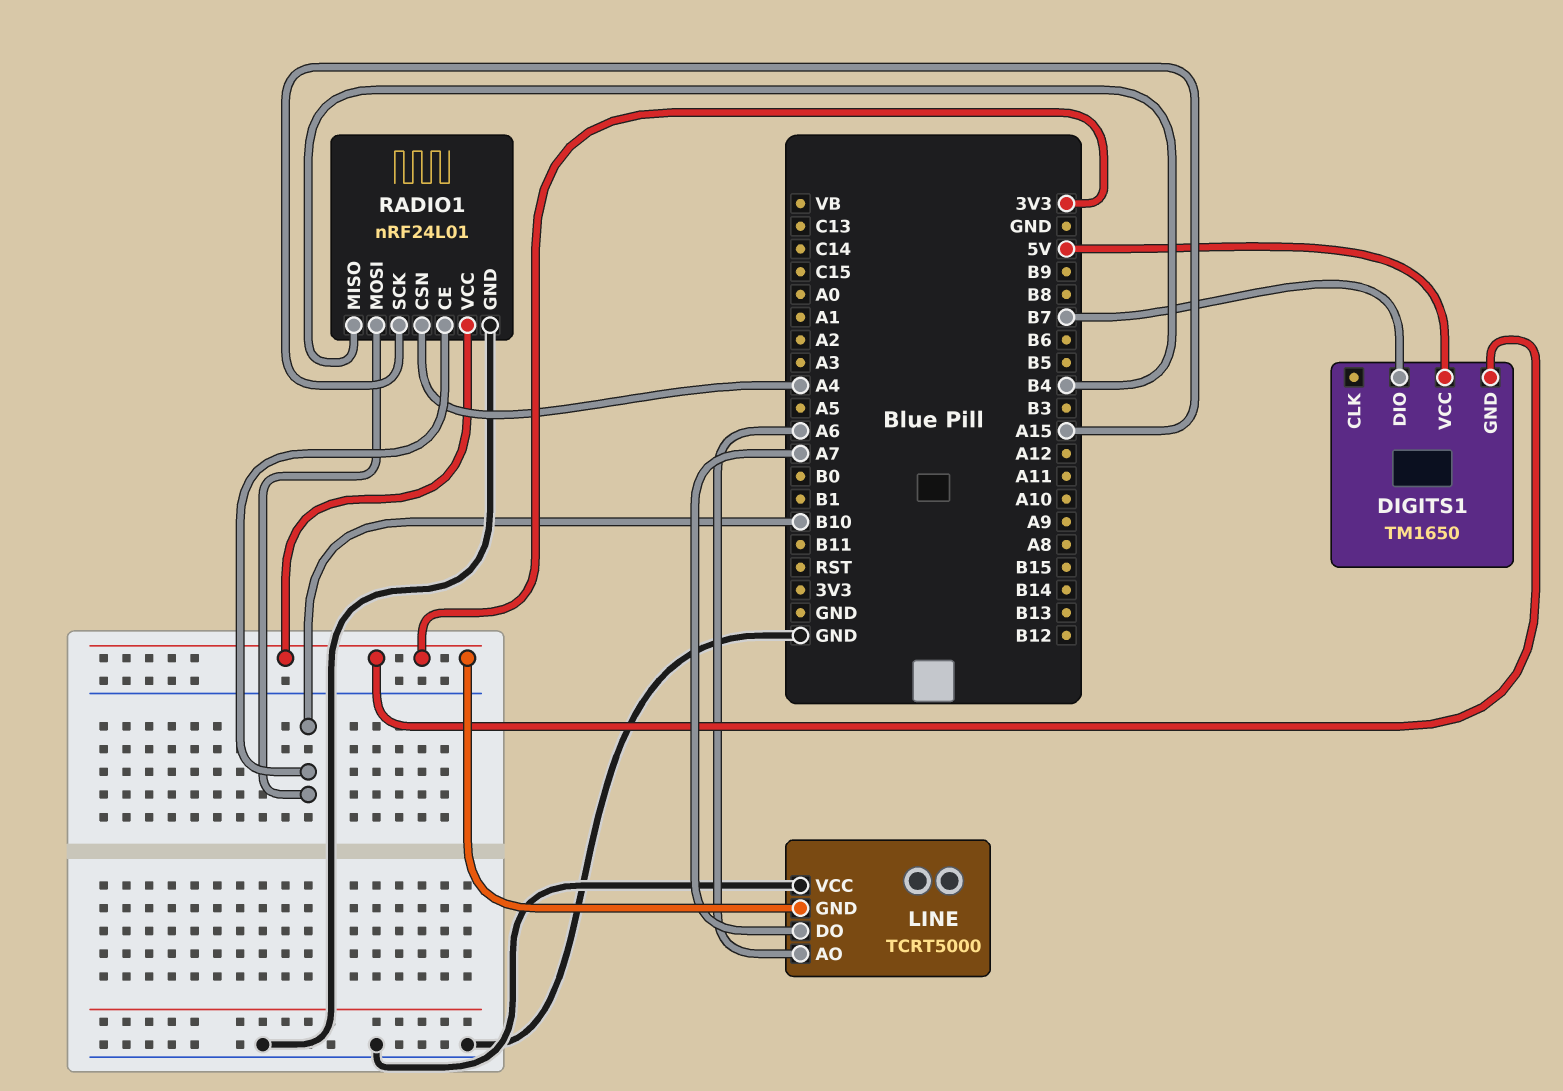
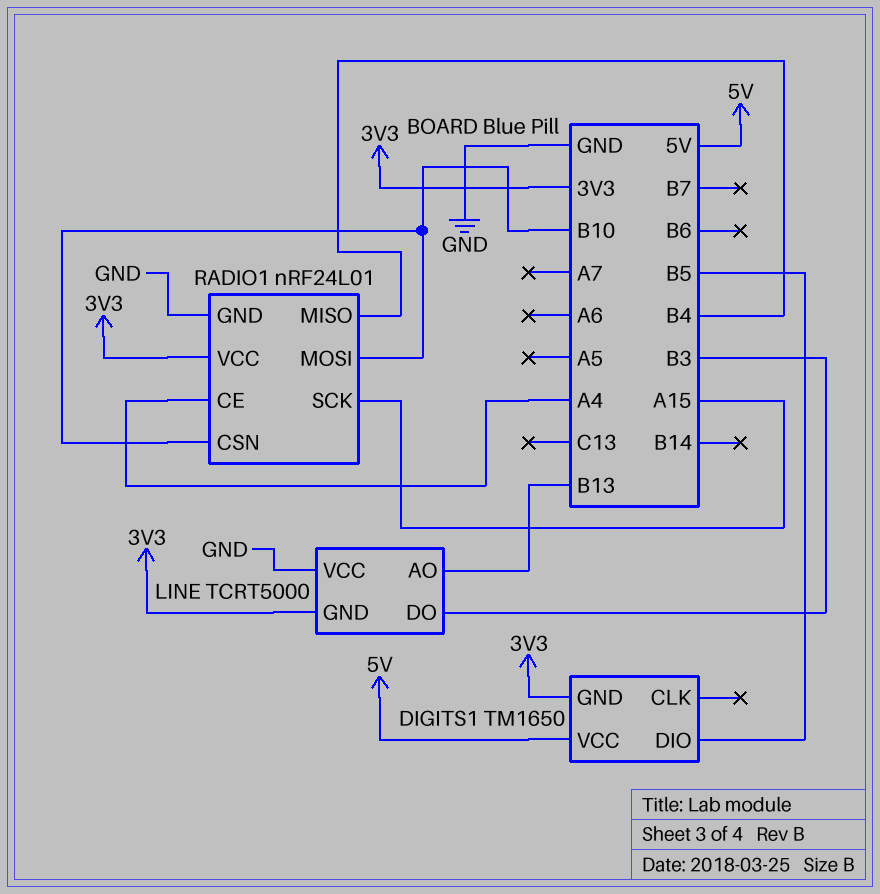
DIGITS1 pin DIO: B7 -> B5
LINE pin AO: A6 -> B13
LINE pin DO: A7 -> B3
RADIO1 pin CE: B10 -> A4
RADIO1 pin CSN: A4 -> B10

